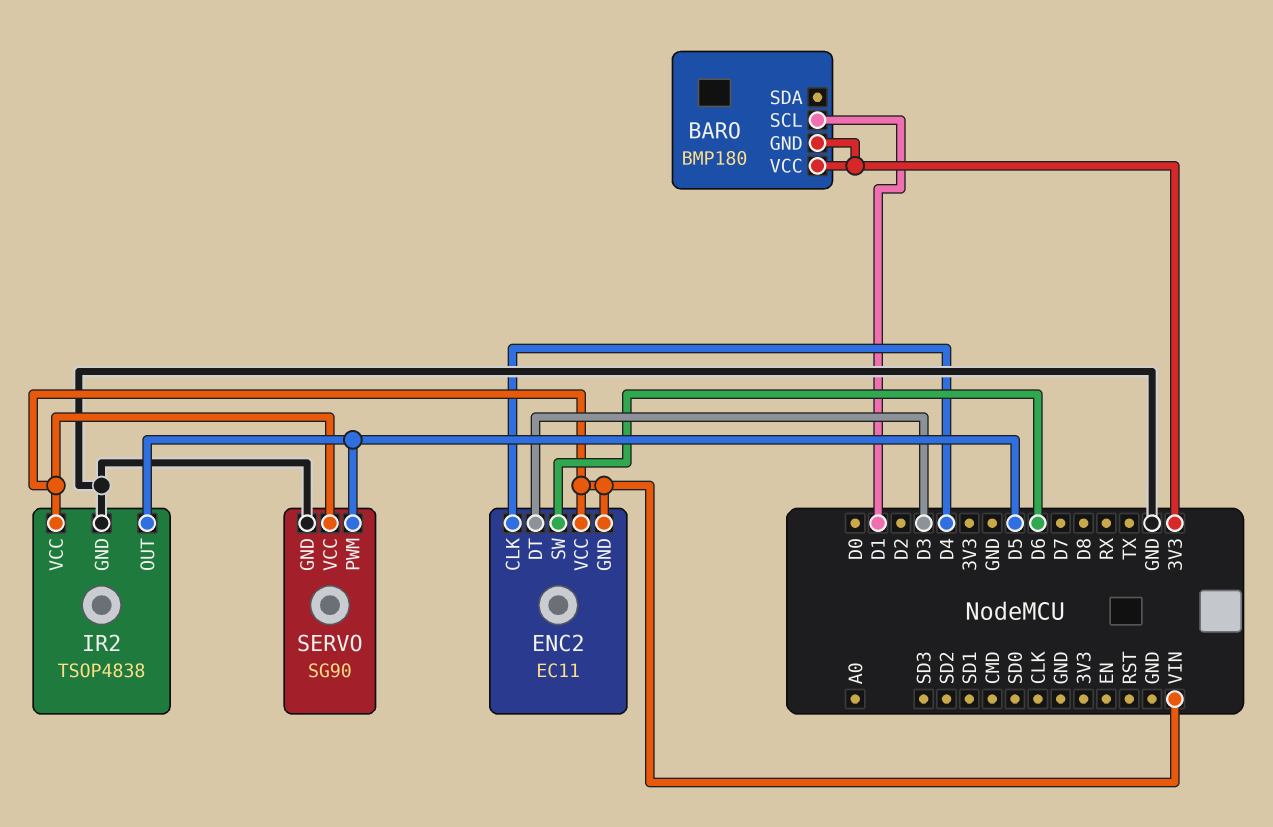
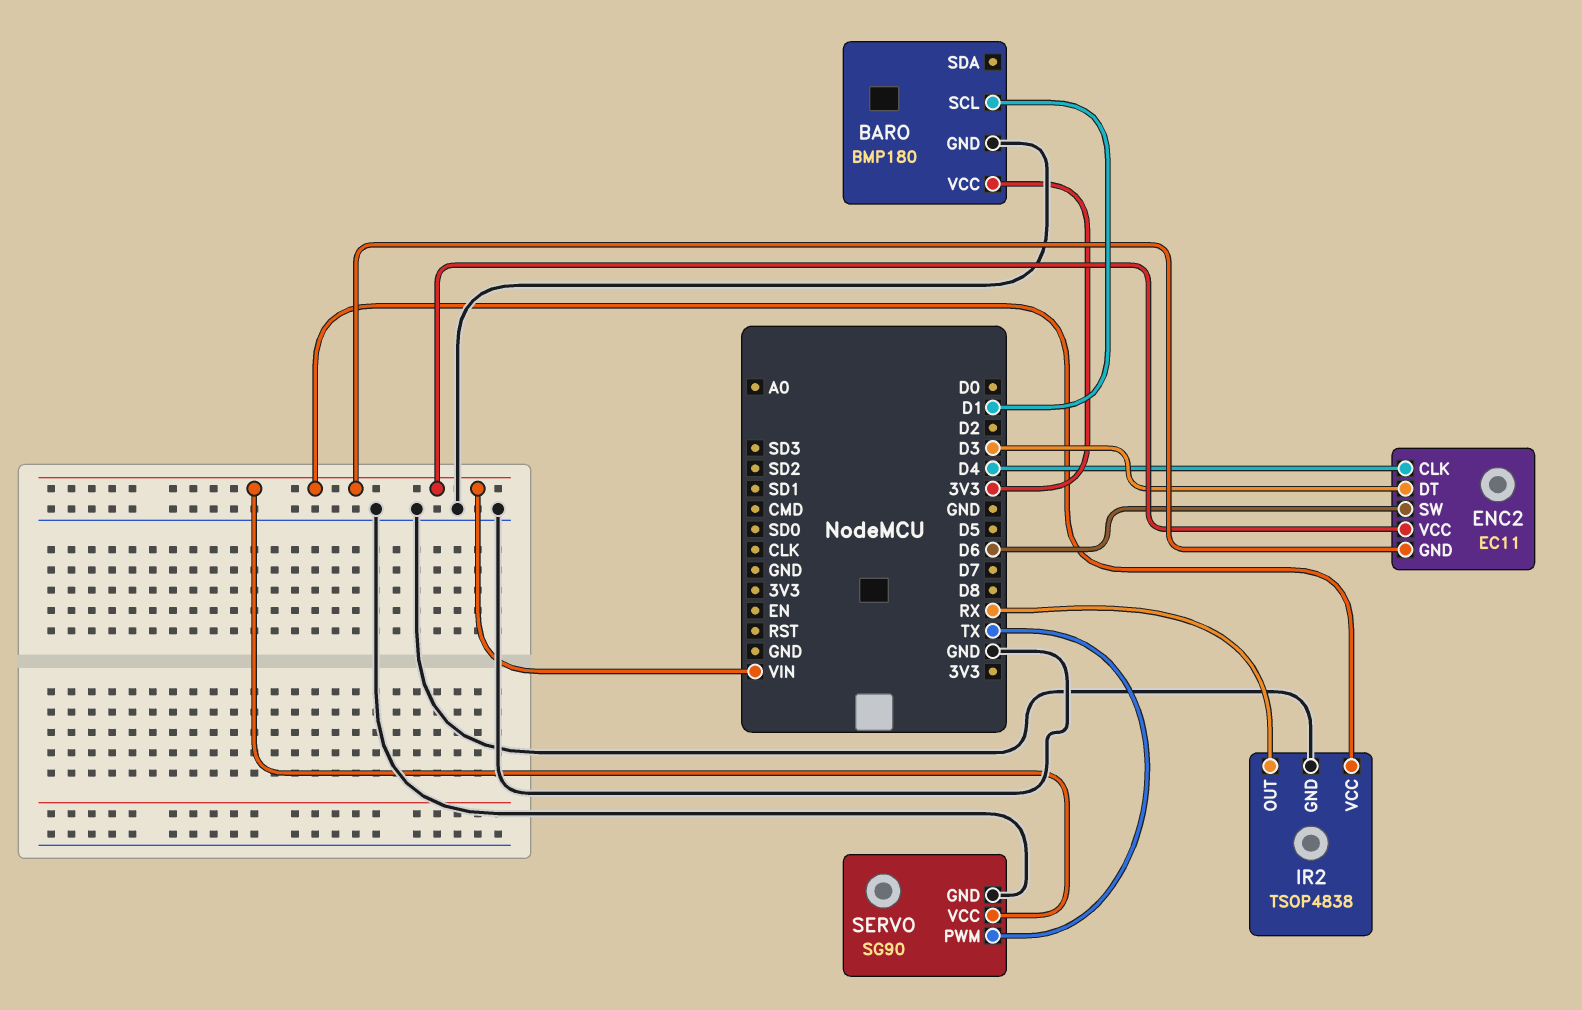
BARO pin GND: 3V3 -> GND
IR2 pin OUT: D5 -> RX
SERVO pin PWM: D5 -> TX

